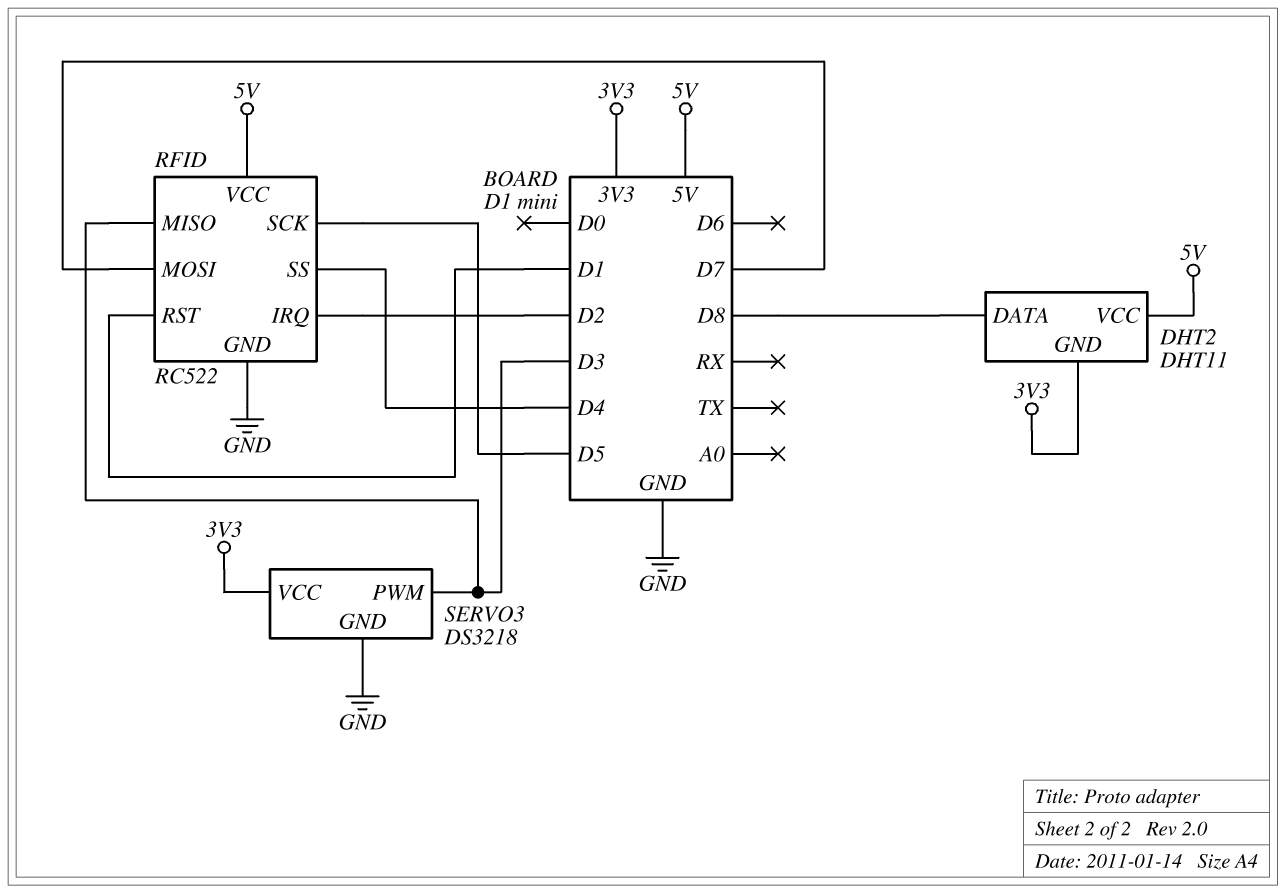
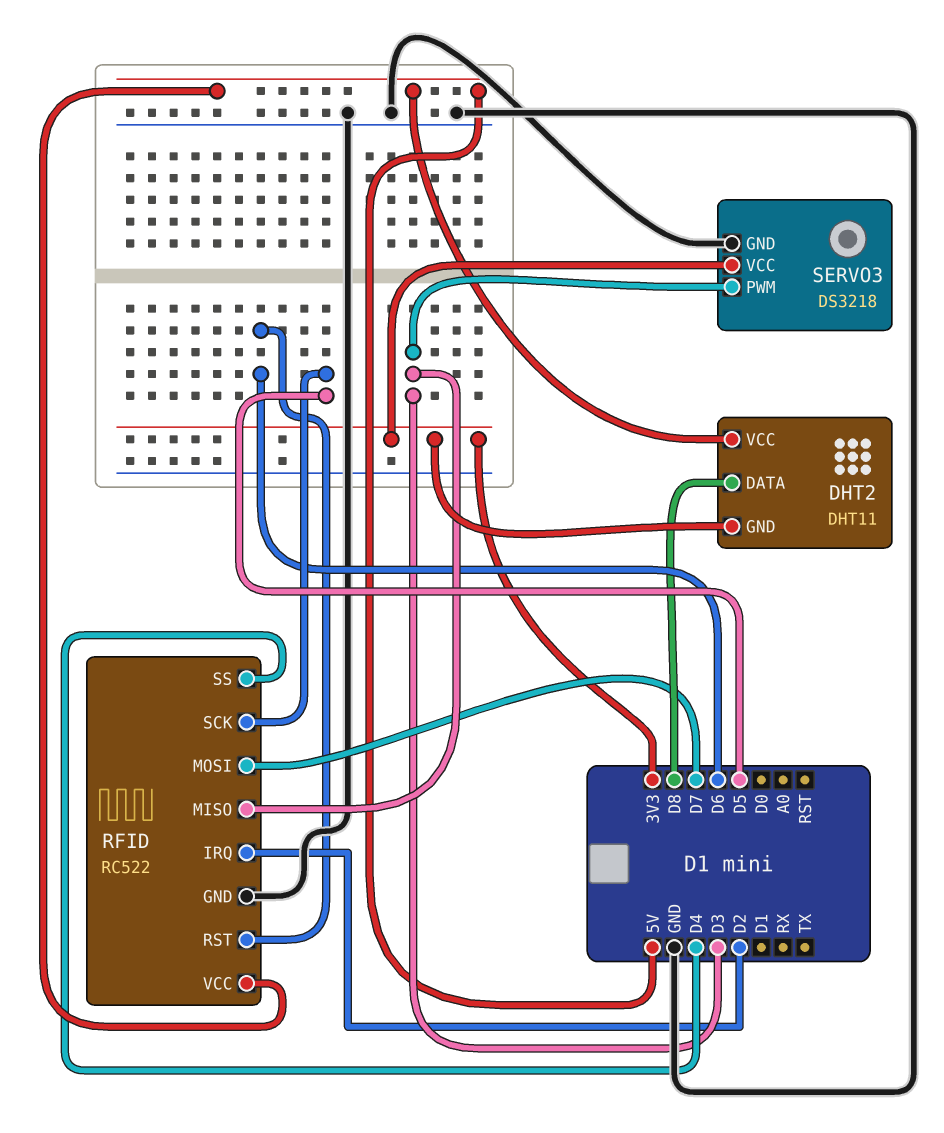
RFID pin RST: D1 -> D6

